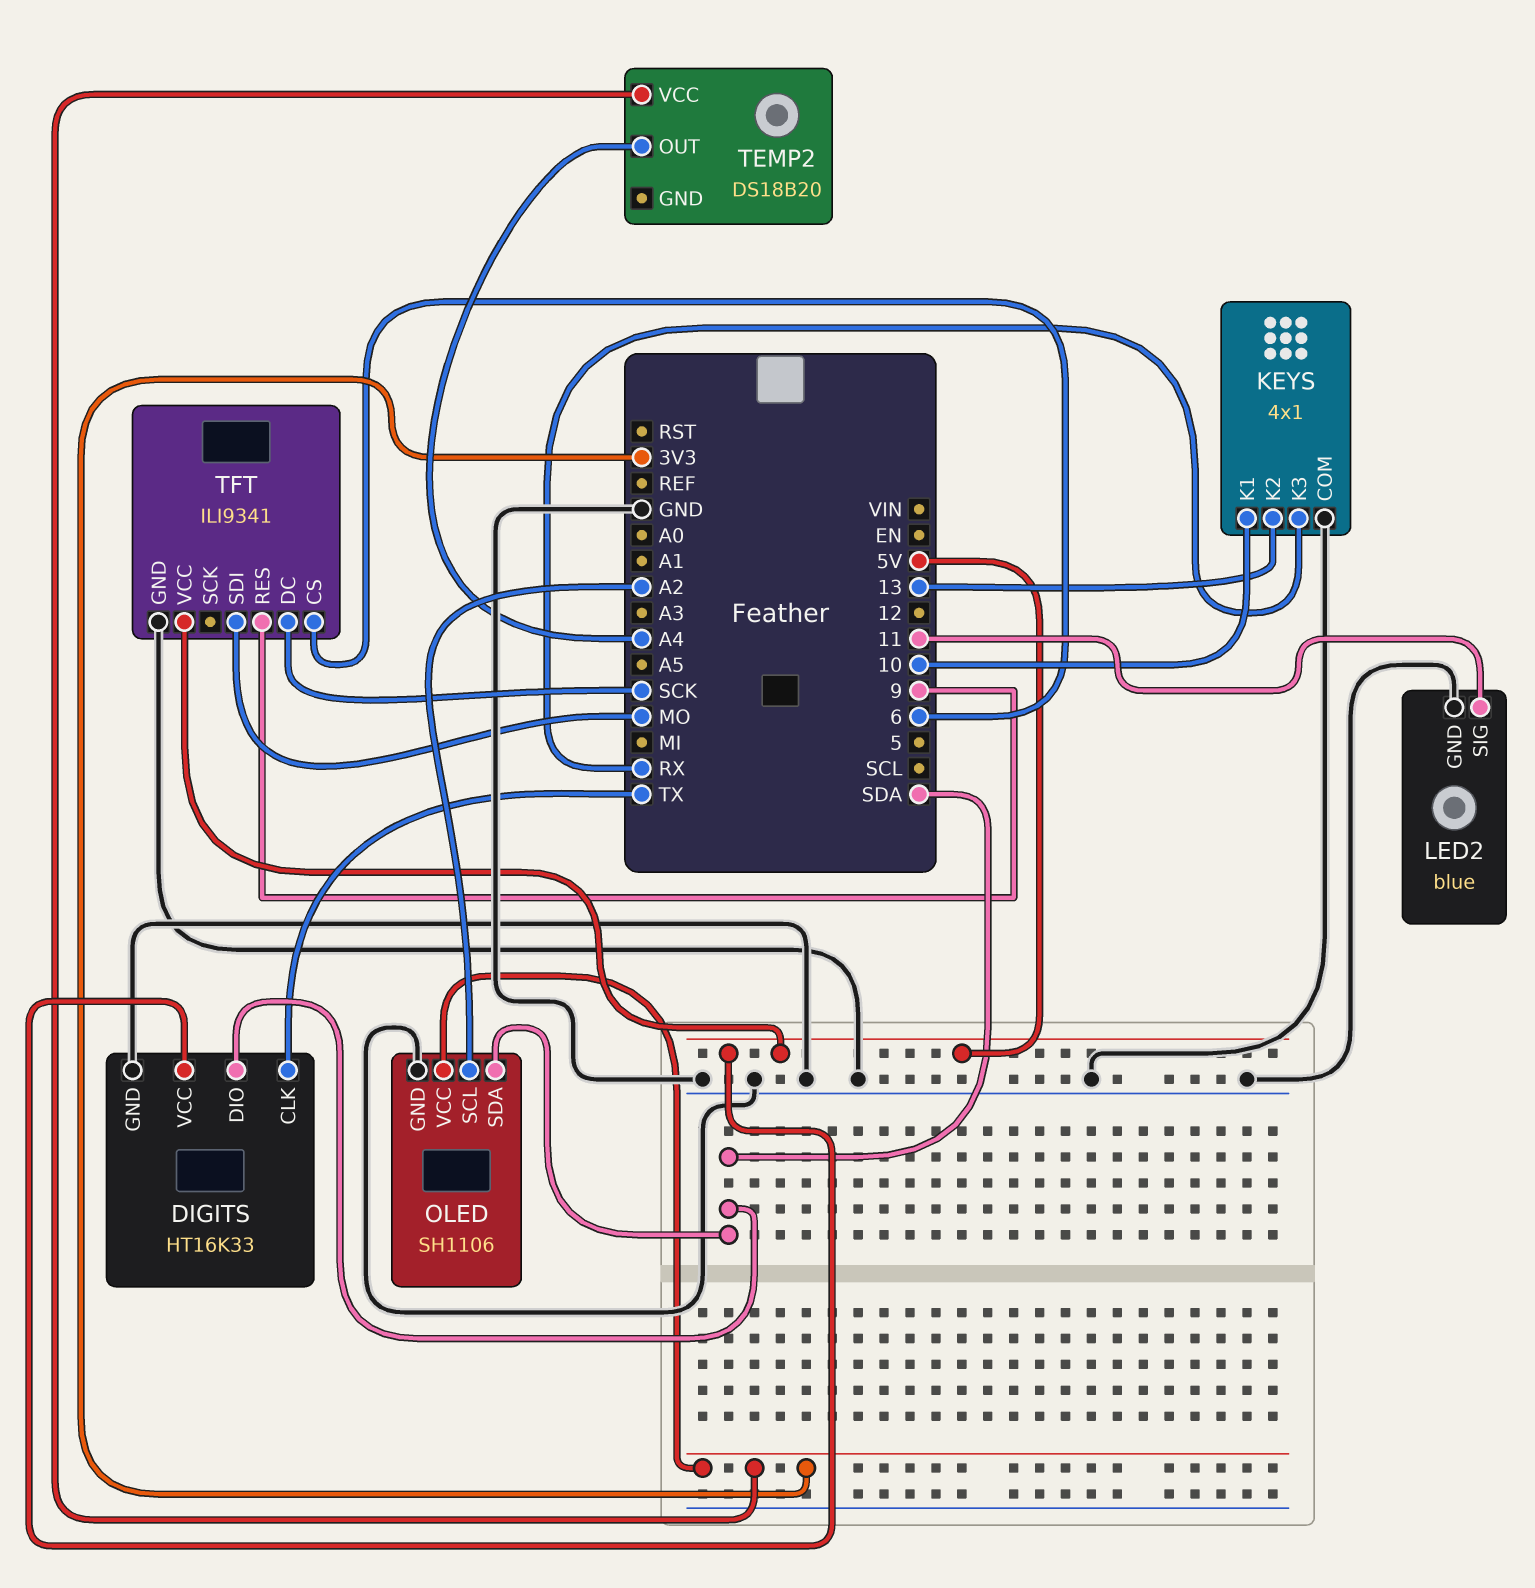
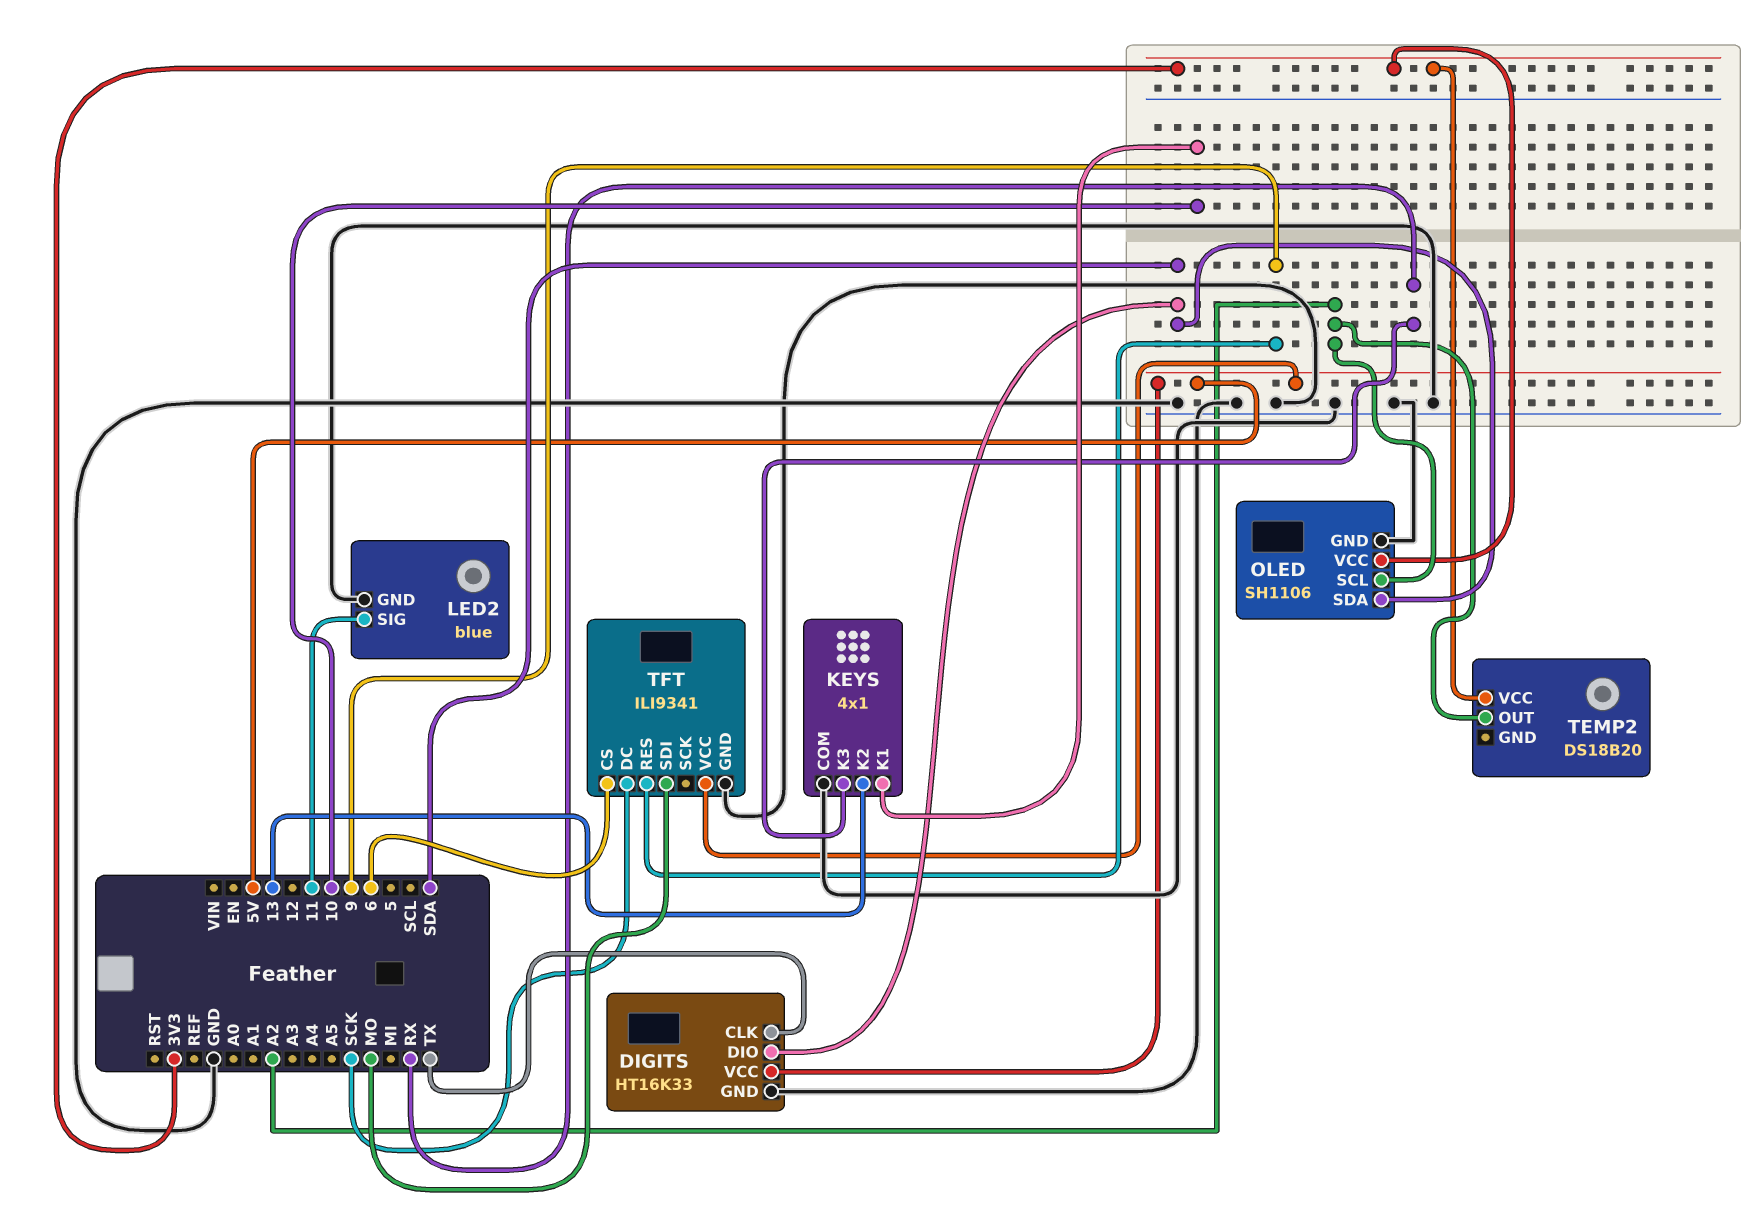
TEMP2 pin OUT: A4 -> A2

